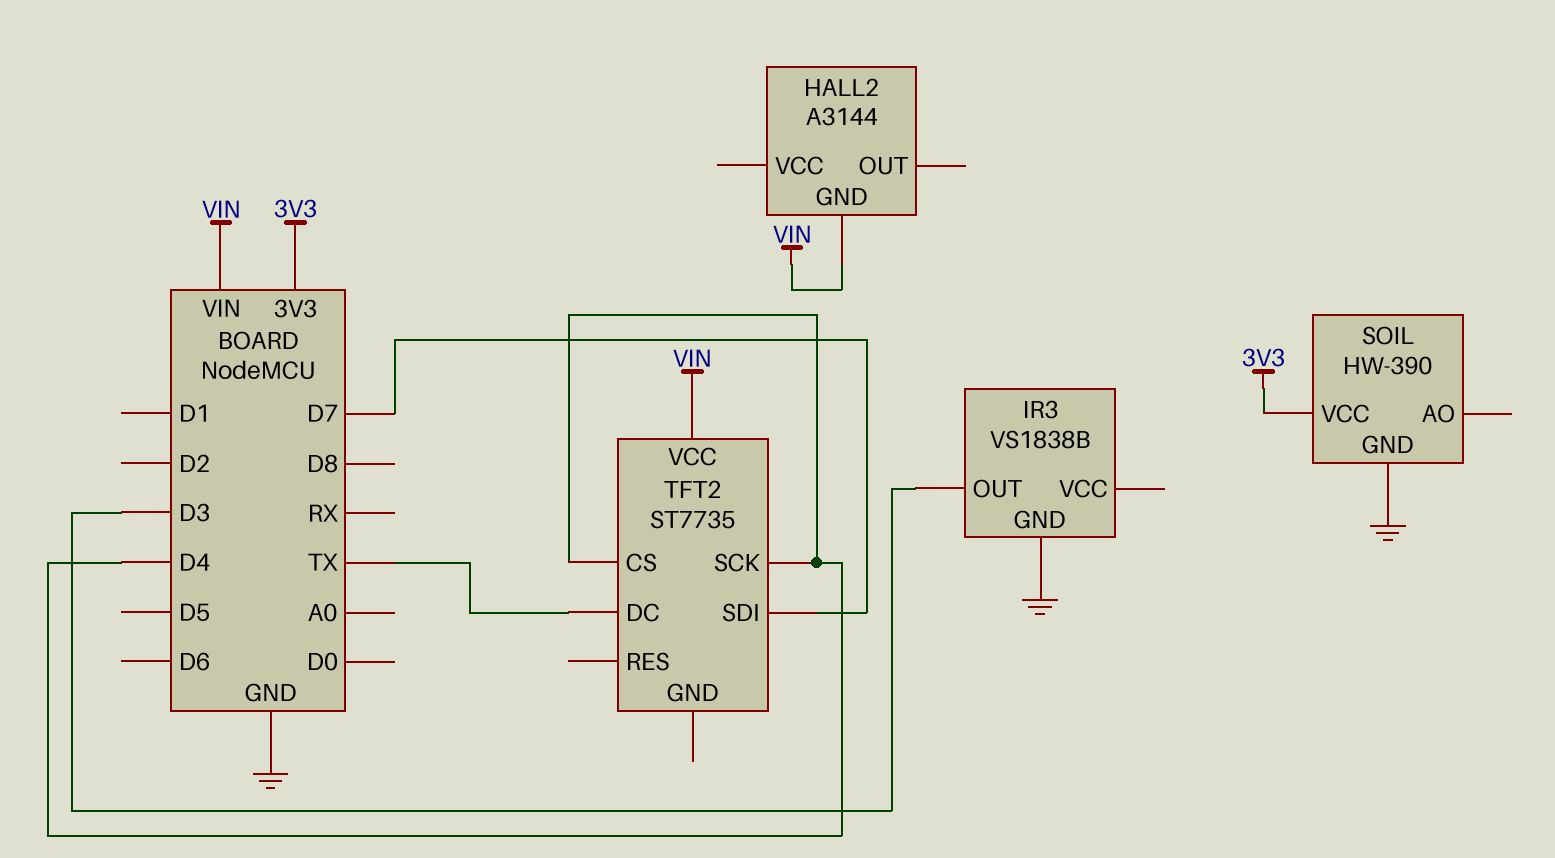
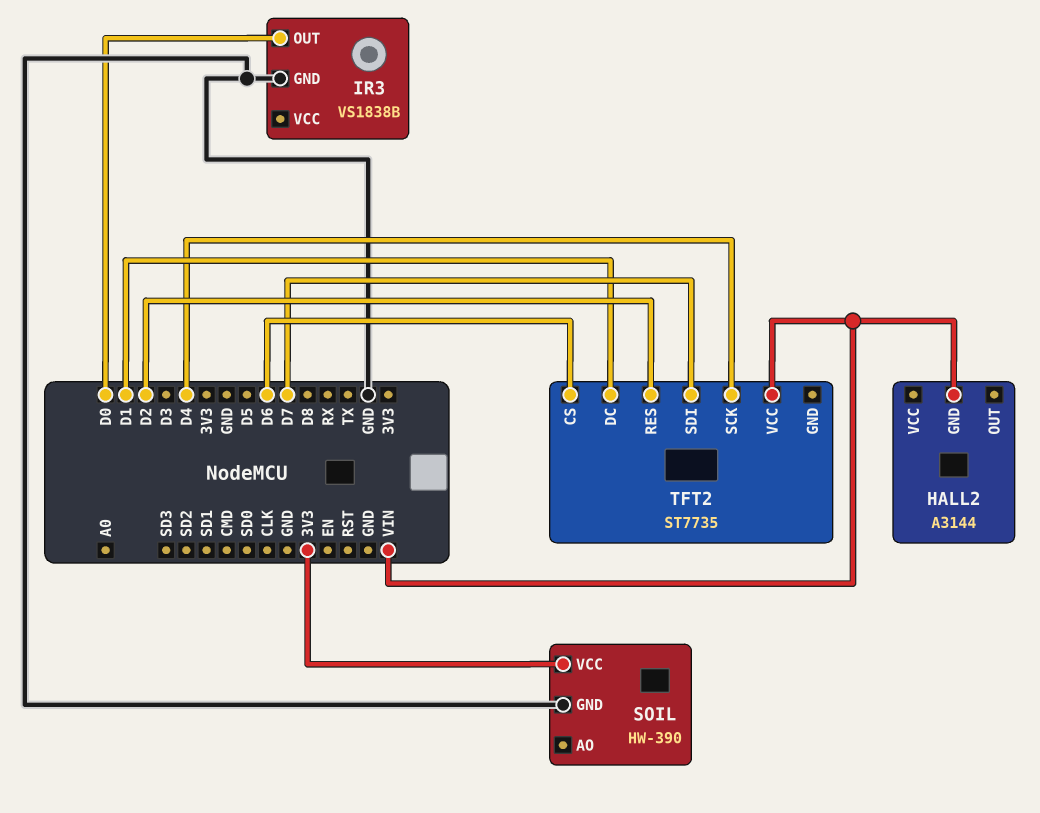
IR3 pin OUT: D3 -> D0
TFT2 pin CS: D4 -> D6
TFT2 pin DC: TX -> D1
TFT2 pin RES: none -> D2

